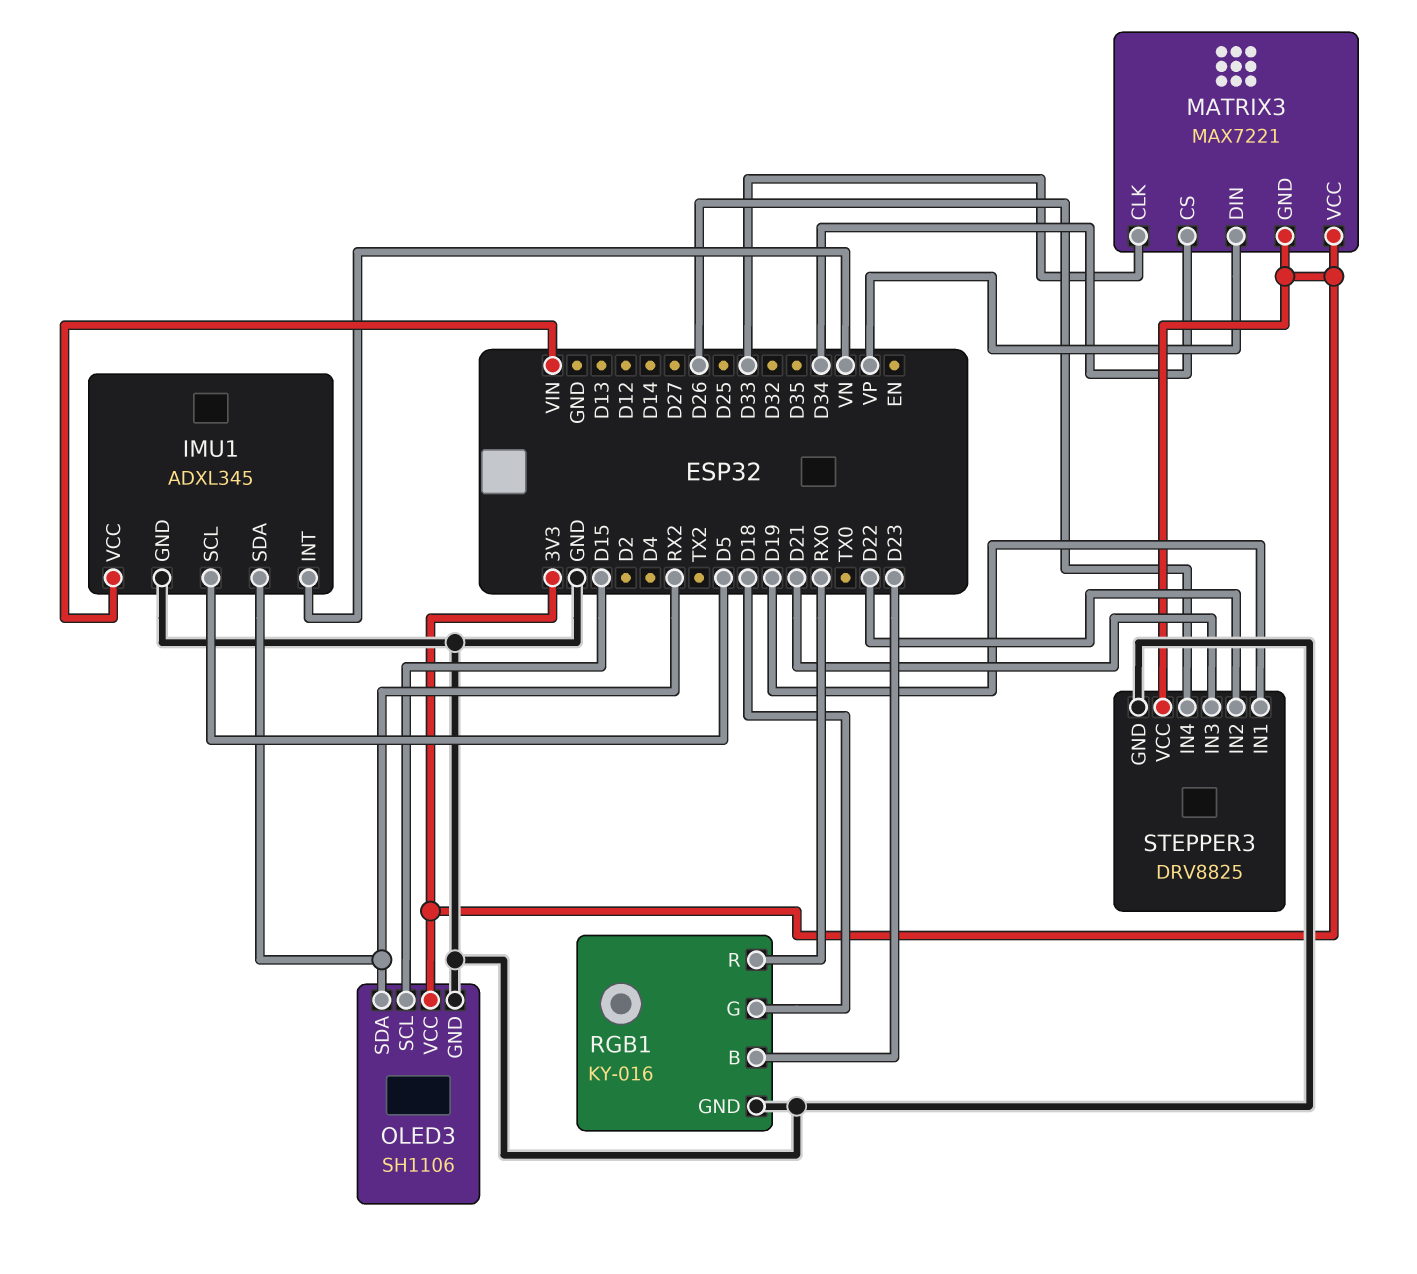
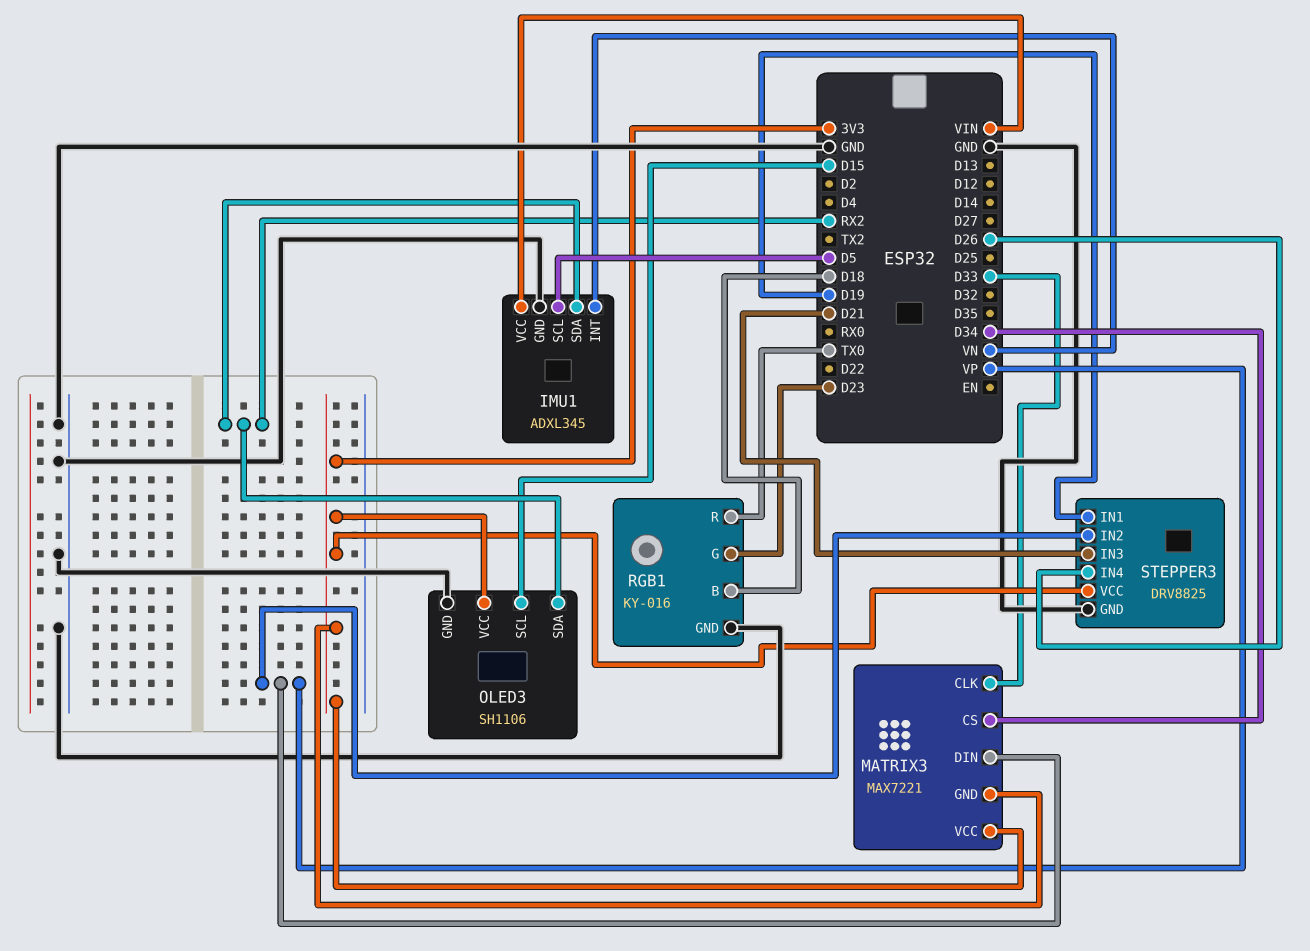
RGB1 pin B: D23 -> D18
RGB1 pin G: D18 -> D23
RGB1 pin R: RX0 -> TX0
STEPPER3 pin IN2: D22 -> VP

